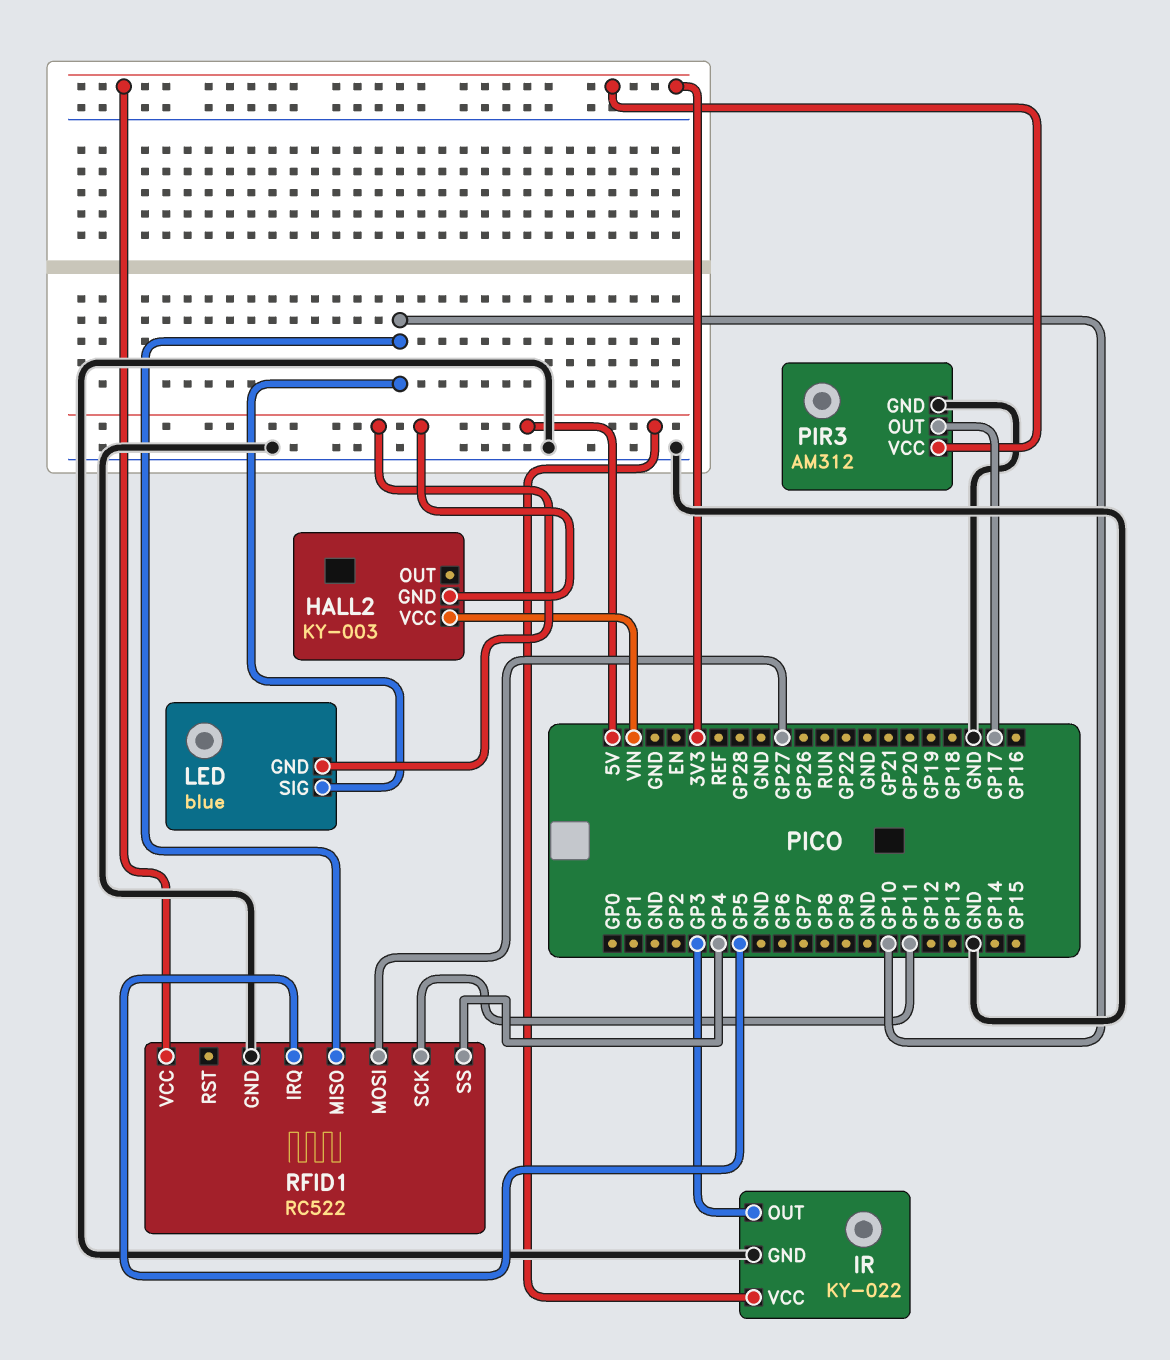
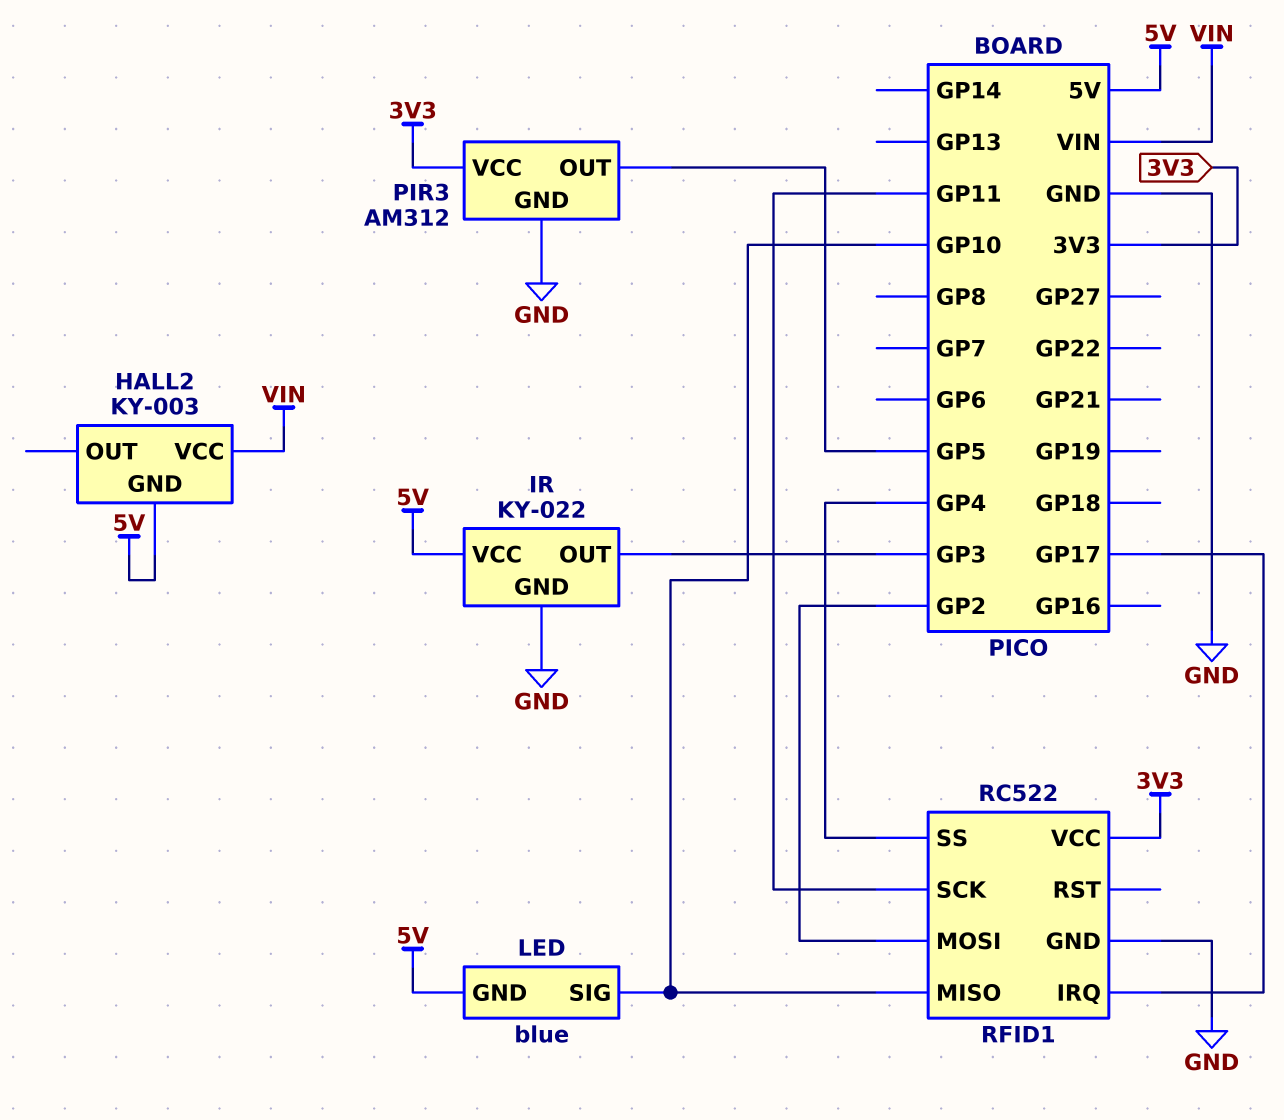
PIR3 pin OUT: GP17 -> GP5
RFID1 pin IRQ: GP5 -> GP17
RFID1 pin MOSI: GP27 -> GP2

